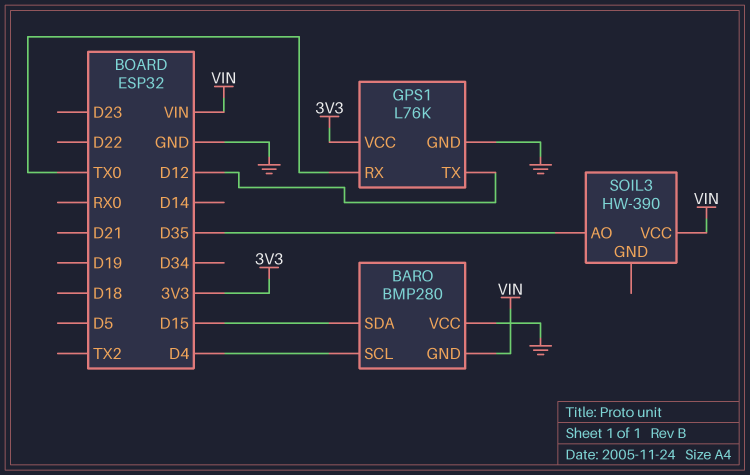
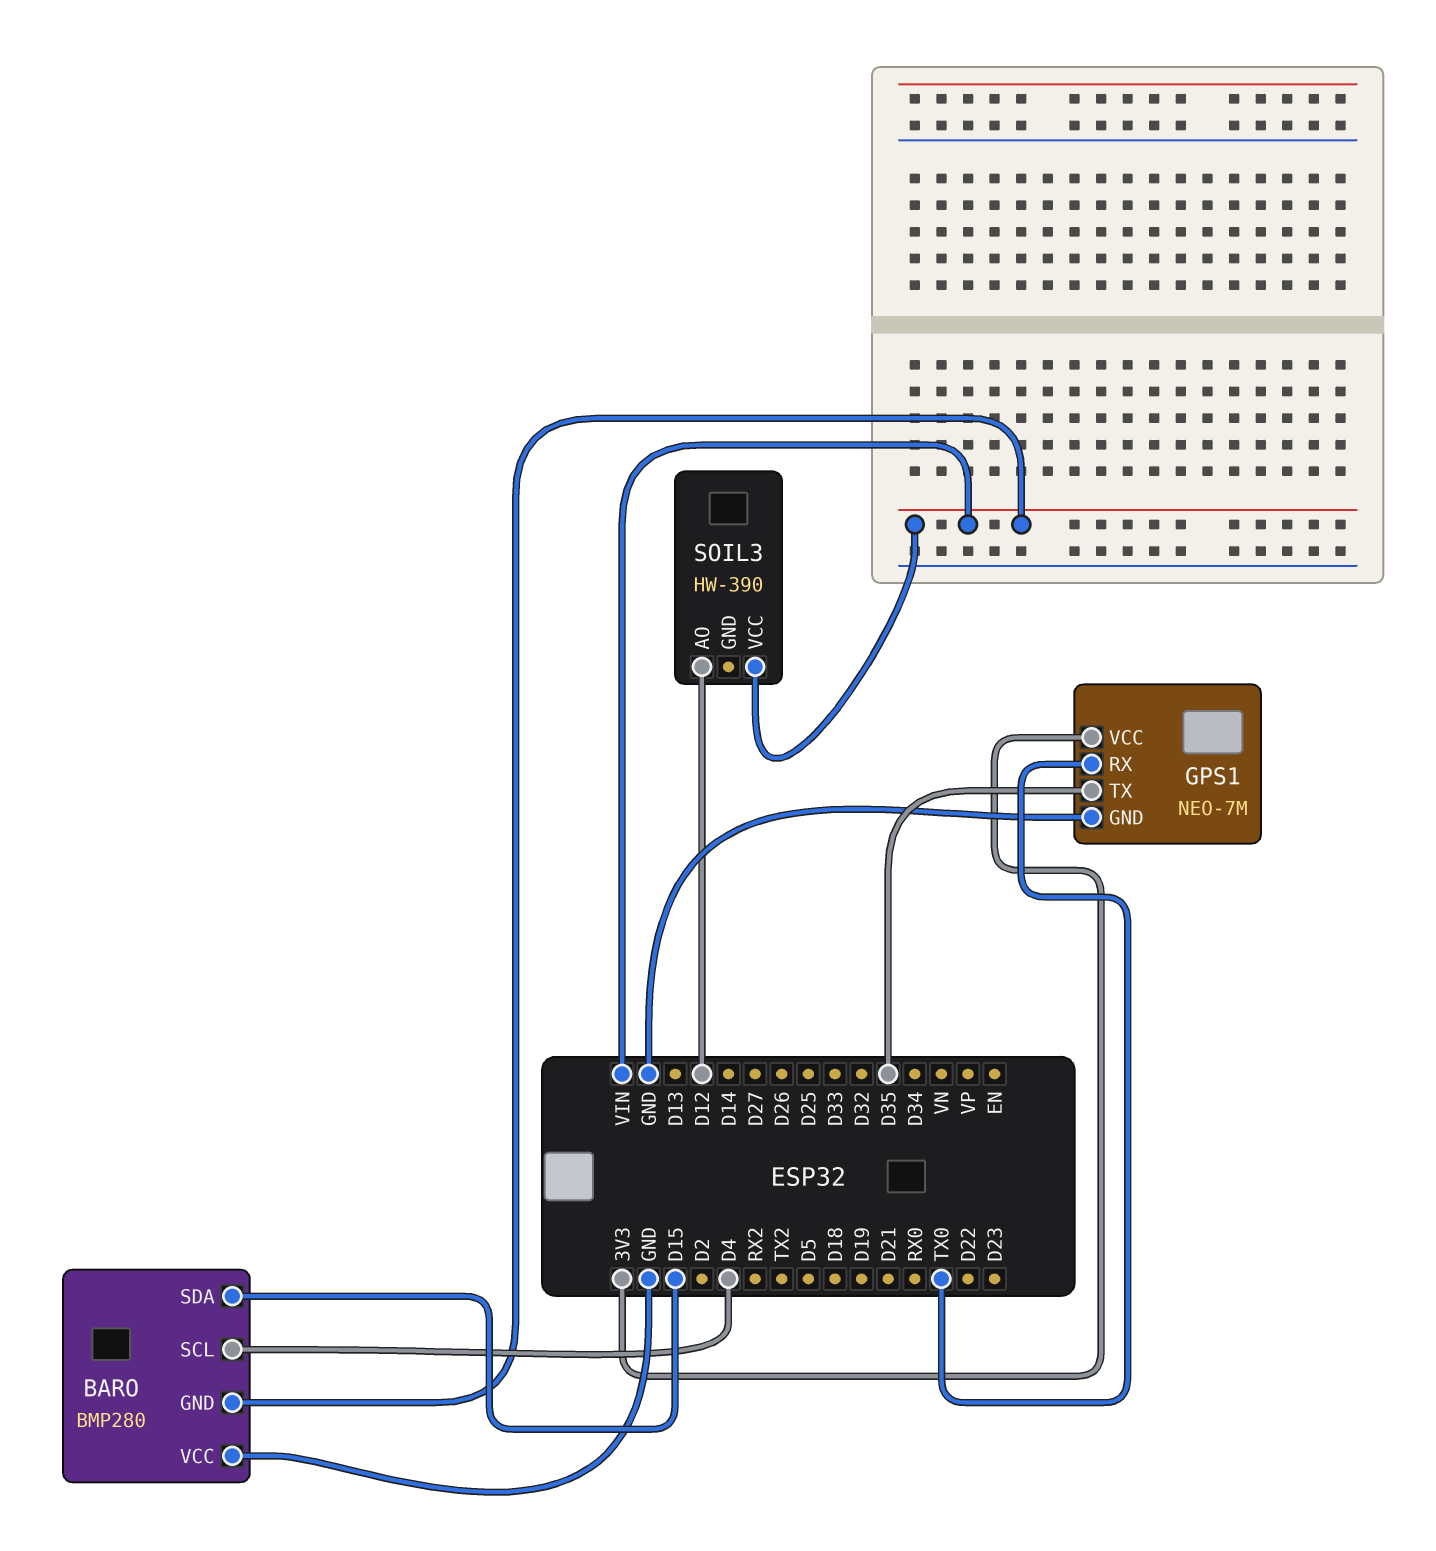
GPS1: L76K -> NEO-7M
GPS1 pin TX: D12 -> D35
SOIL3 pin AO: D35 -> D12

